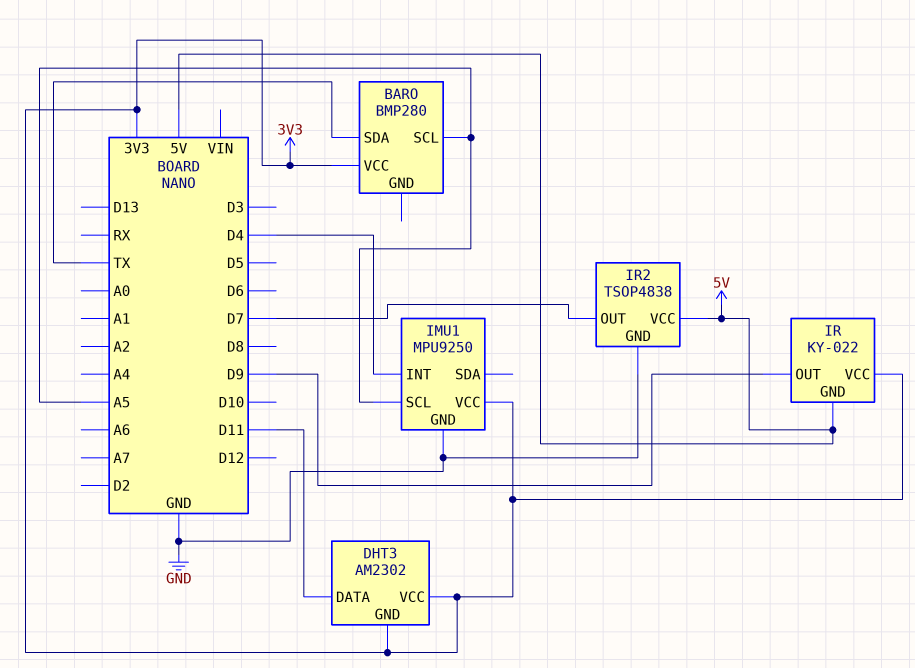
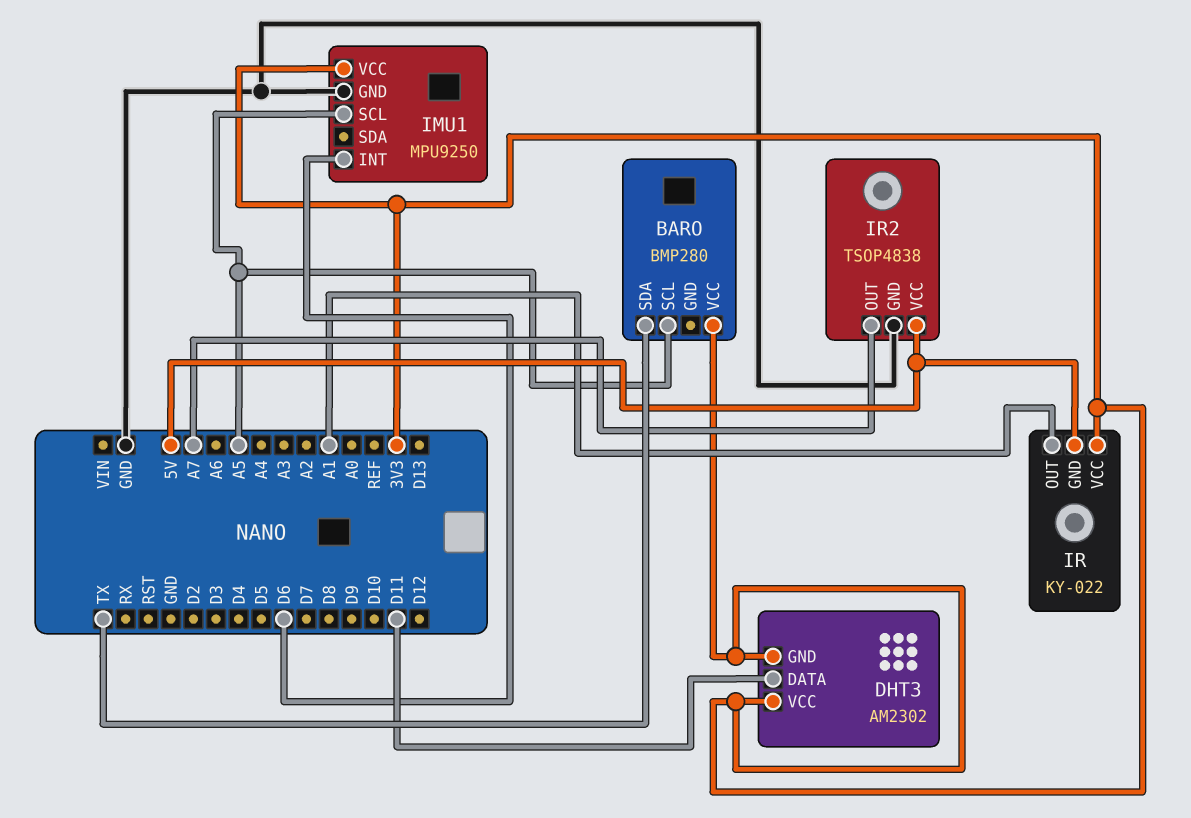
IMU1 pin INT: D4 -> D6
IR pin OUT: D9 -> A1
IR2 pin OUT: D7 -> A7

